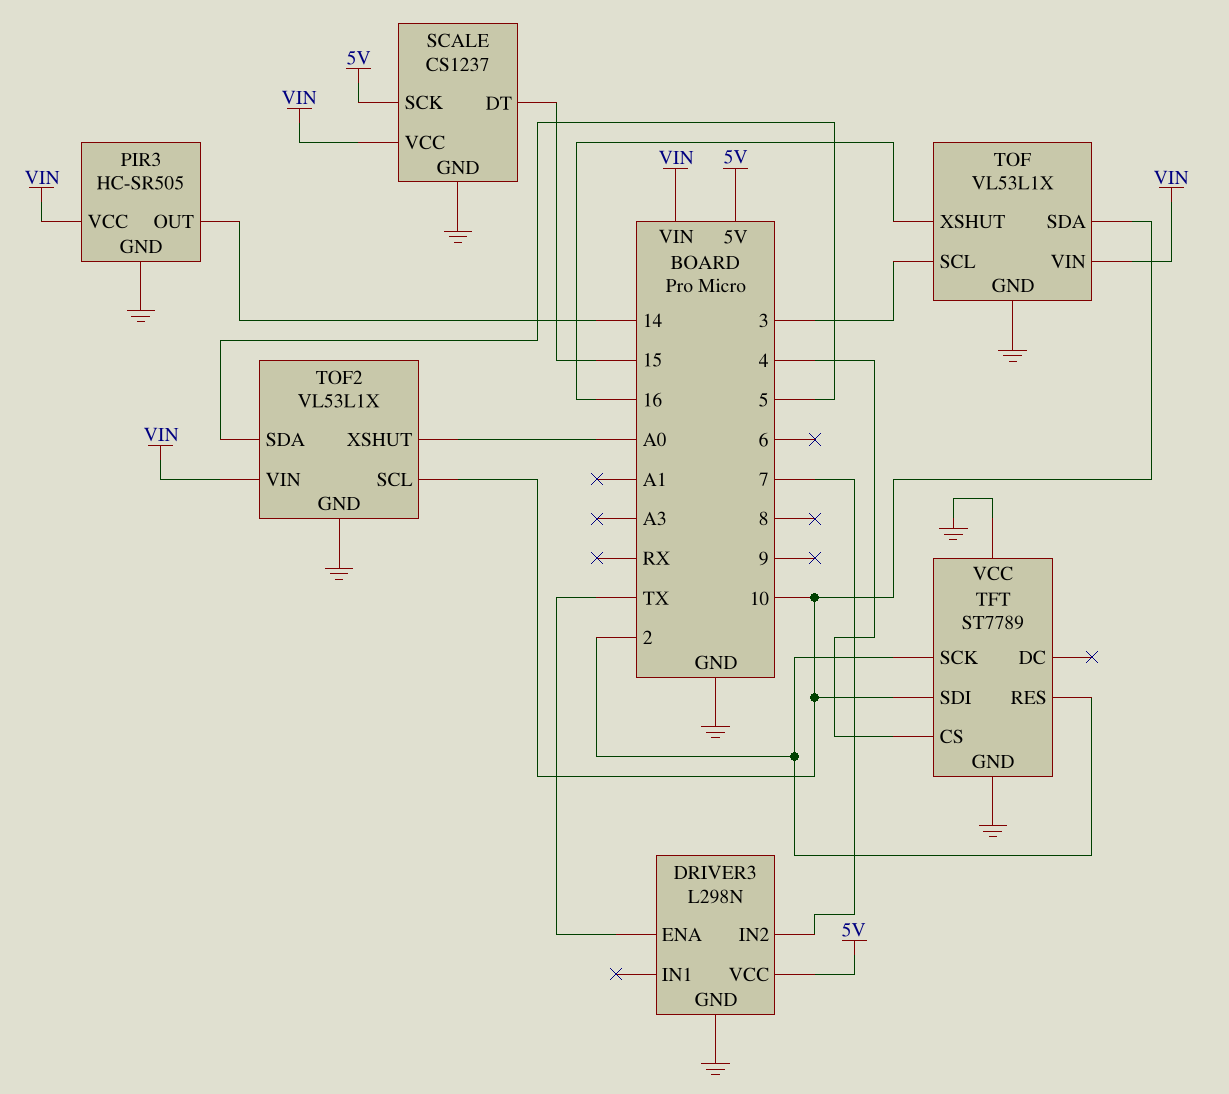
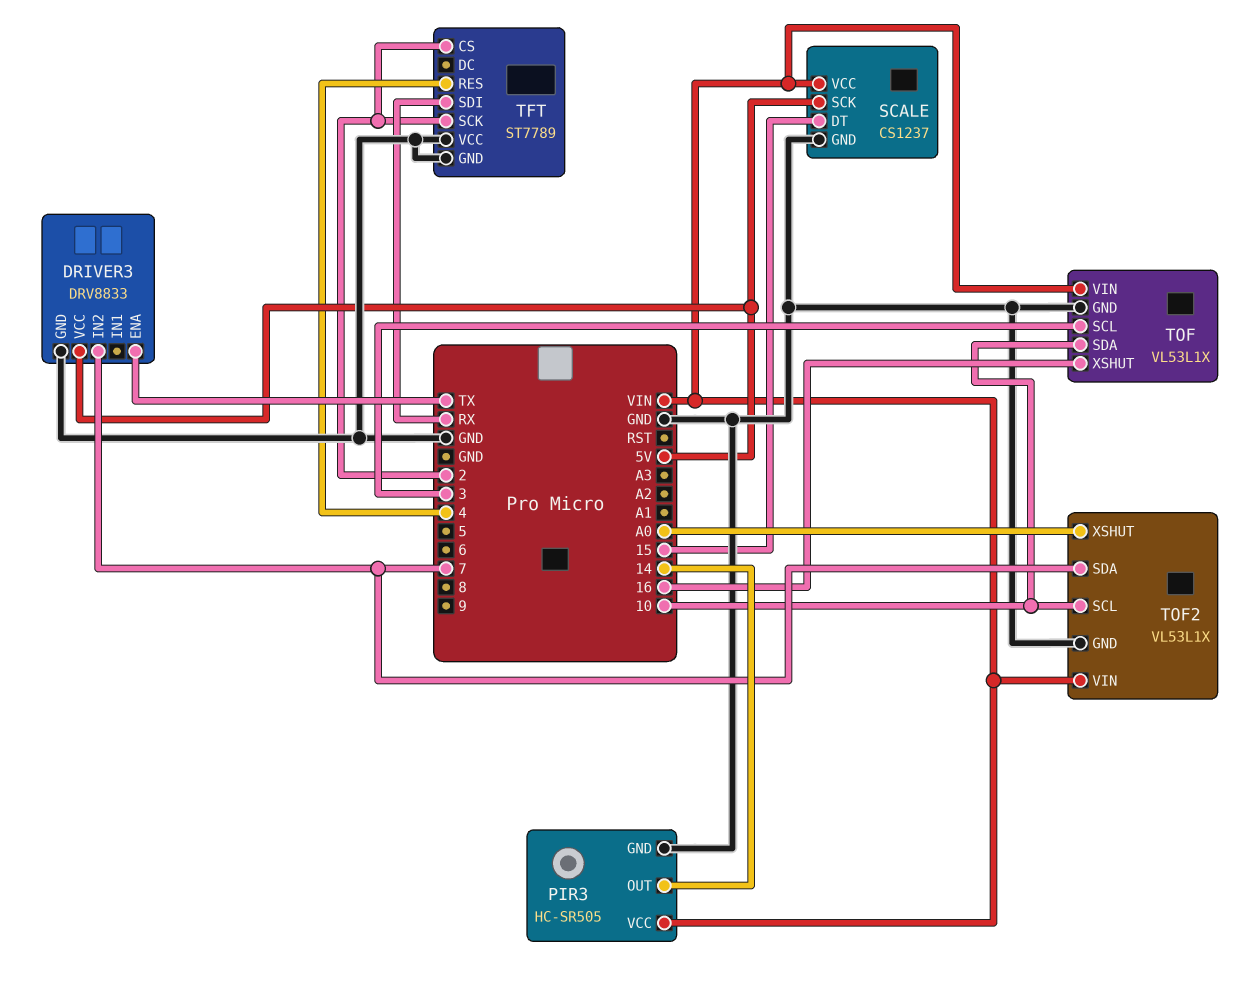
DRIVER3: L298N -> DRV8833
TFT pin CS: 4 -> 2
TFT pin RES: 2 -> 4
TFT pin SDI: 10 -> RX
TOF2 pin SDA: 5 -> 7

